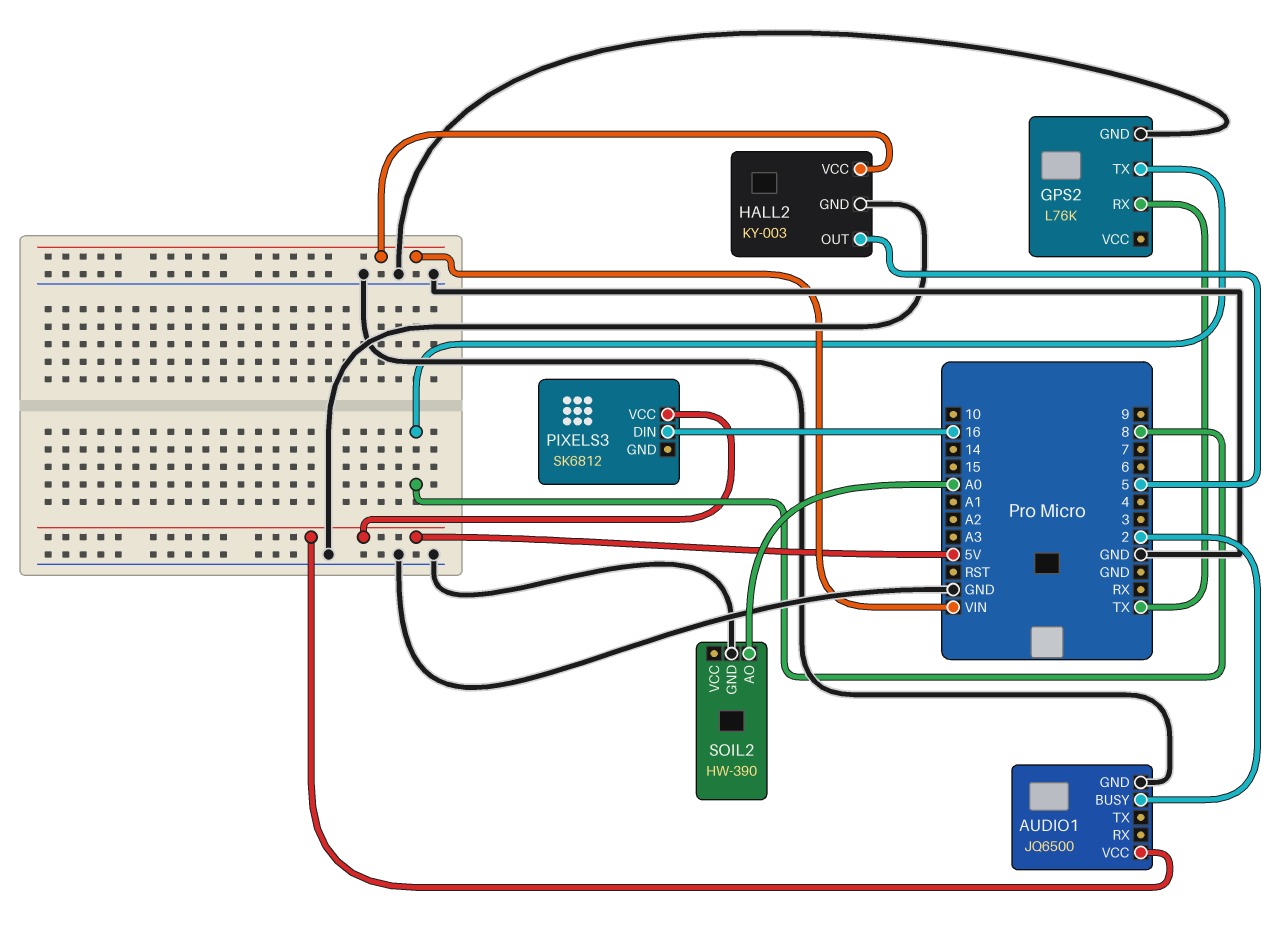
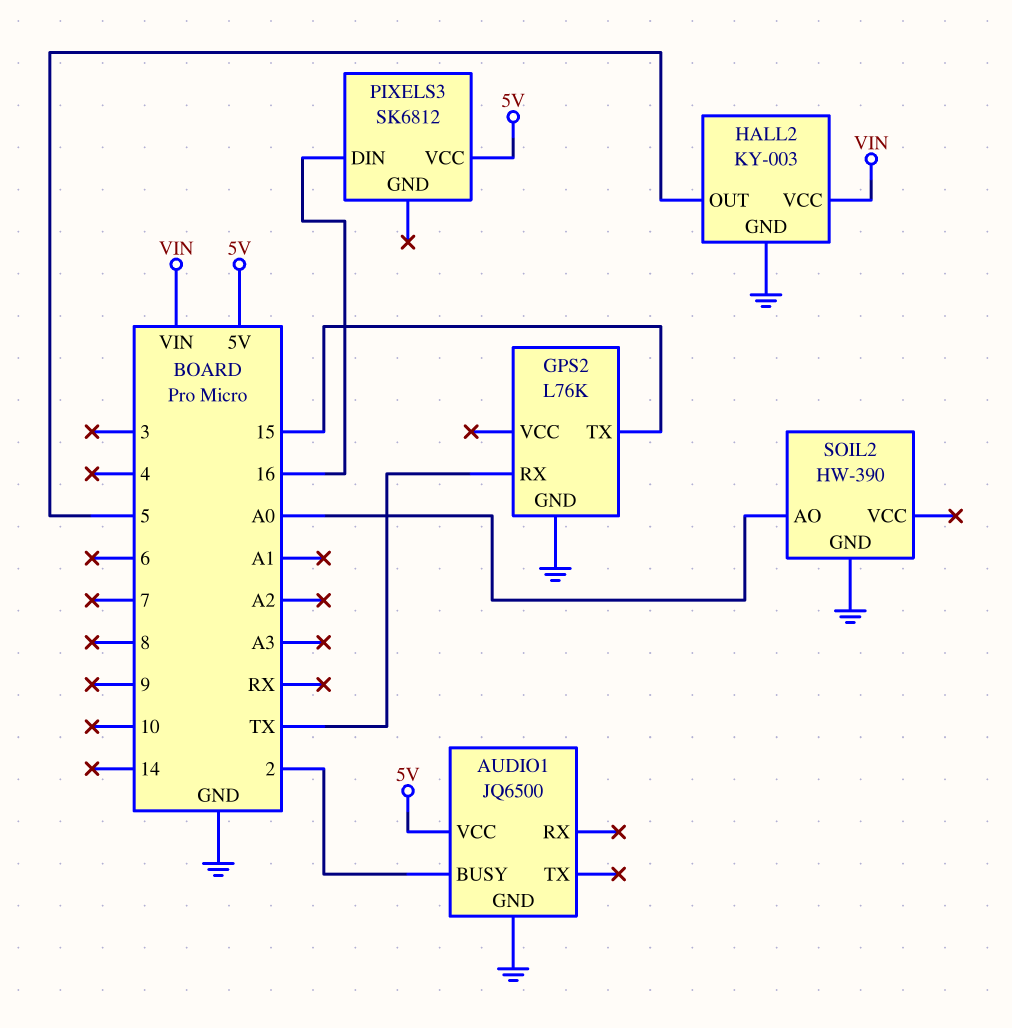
GPS2 pin TX: 8 -> 15

